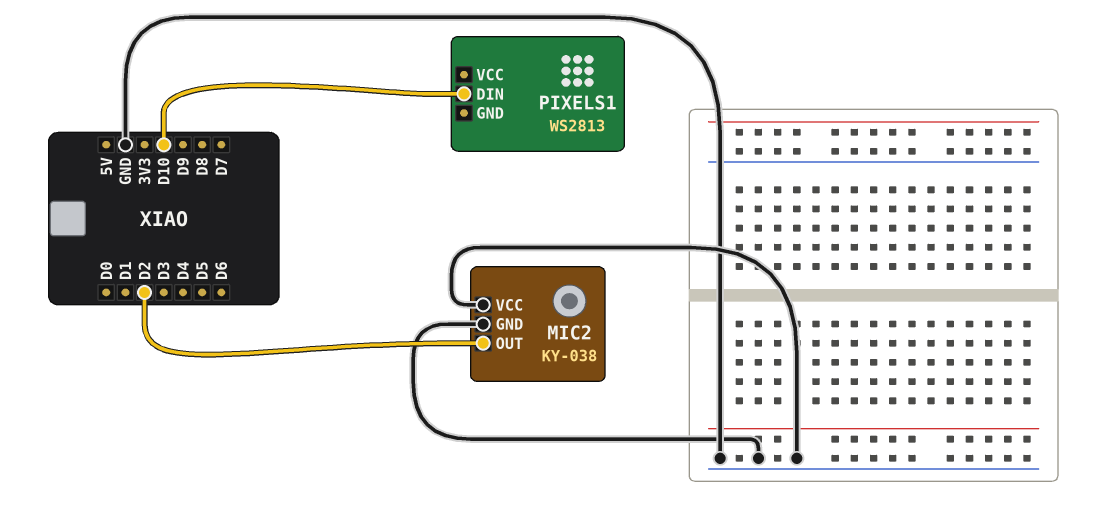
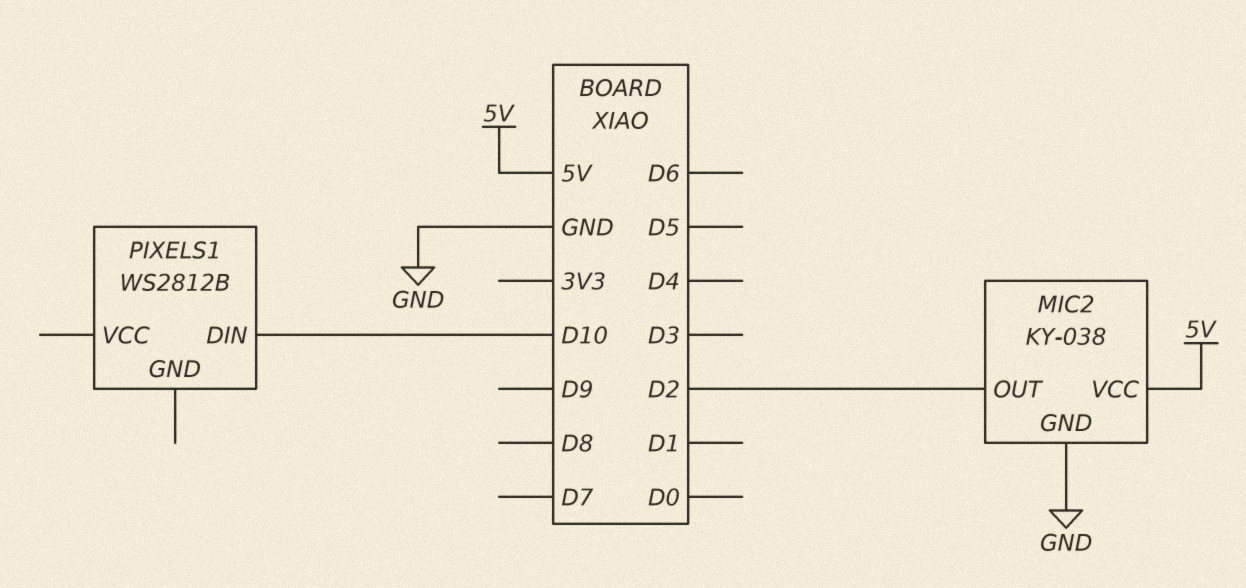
MIC2 pin VCC: GND -> 5V
PIXELS1: WS2813 -> WS2812B

